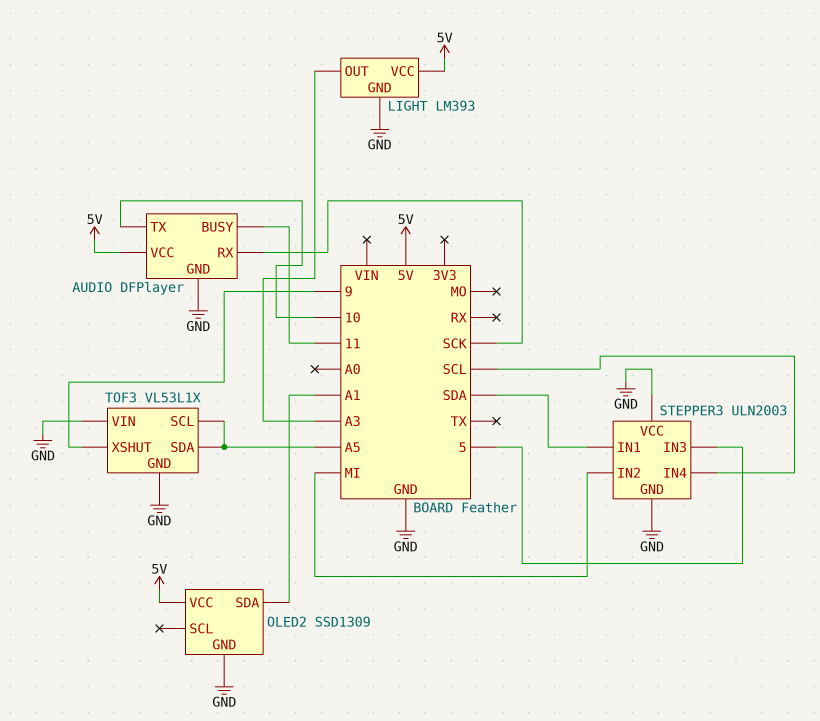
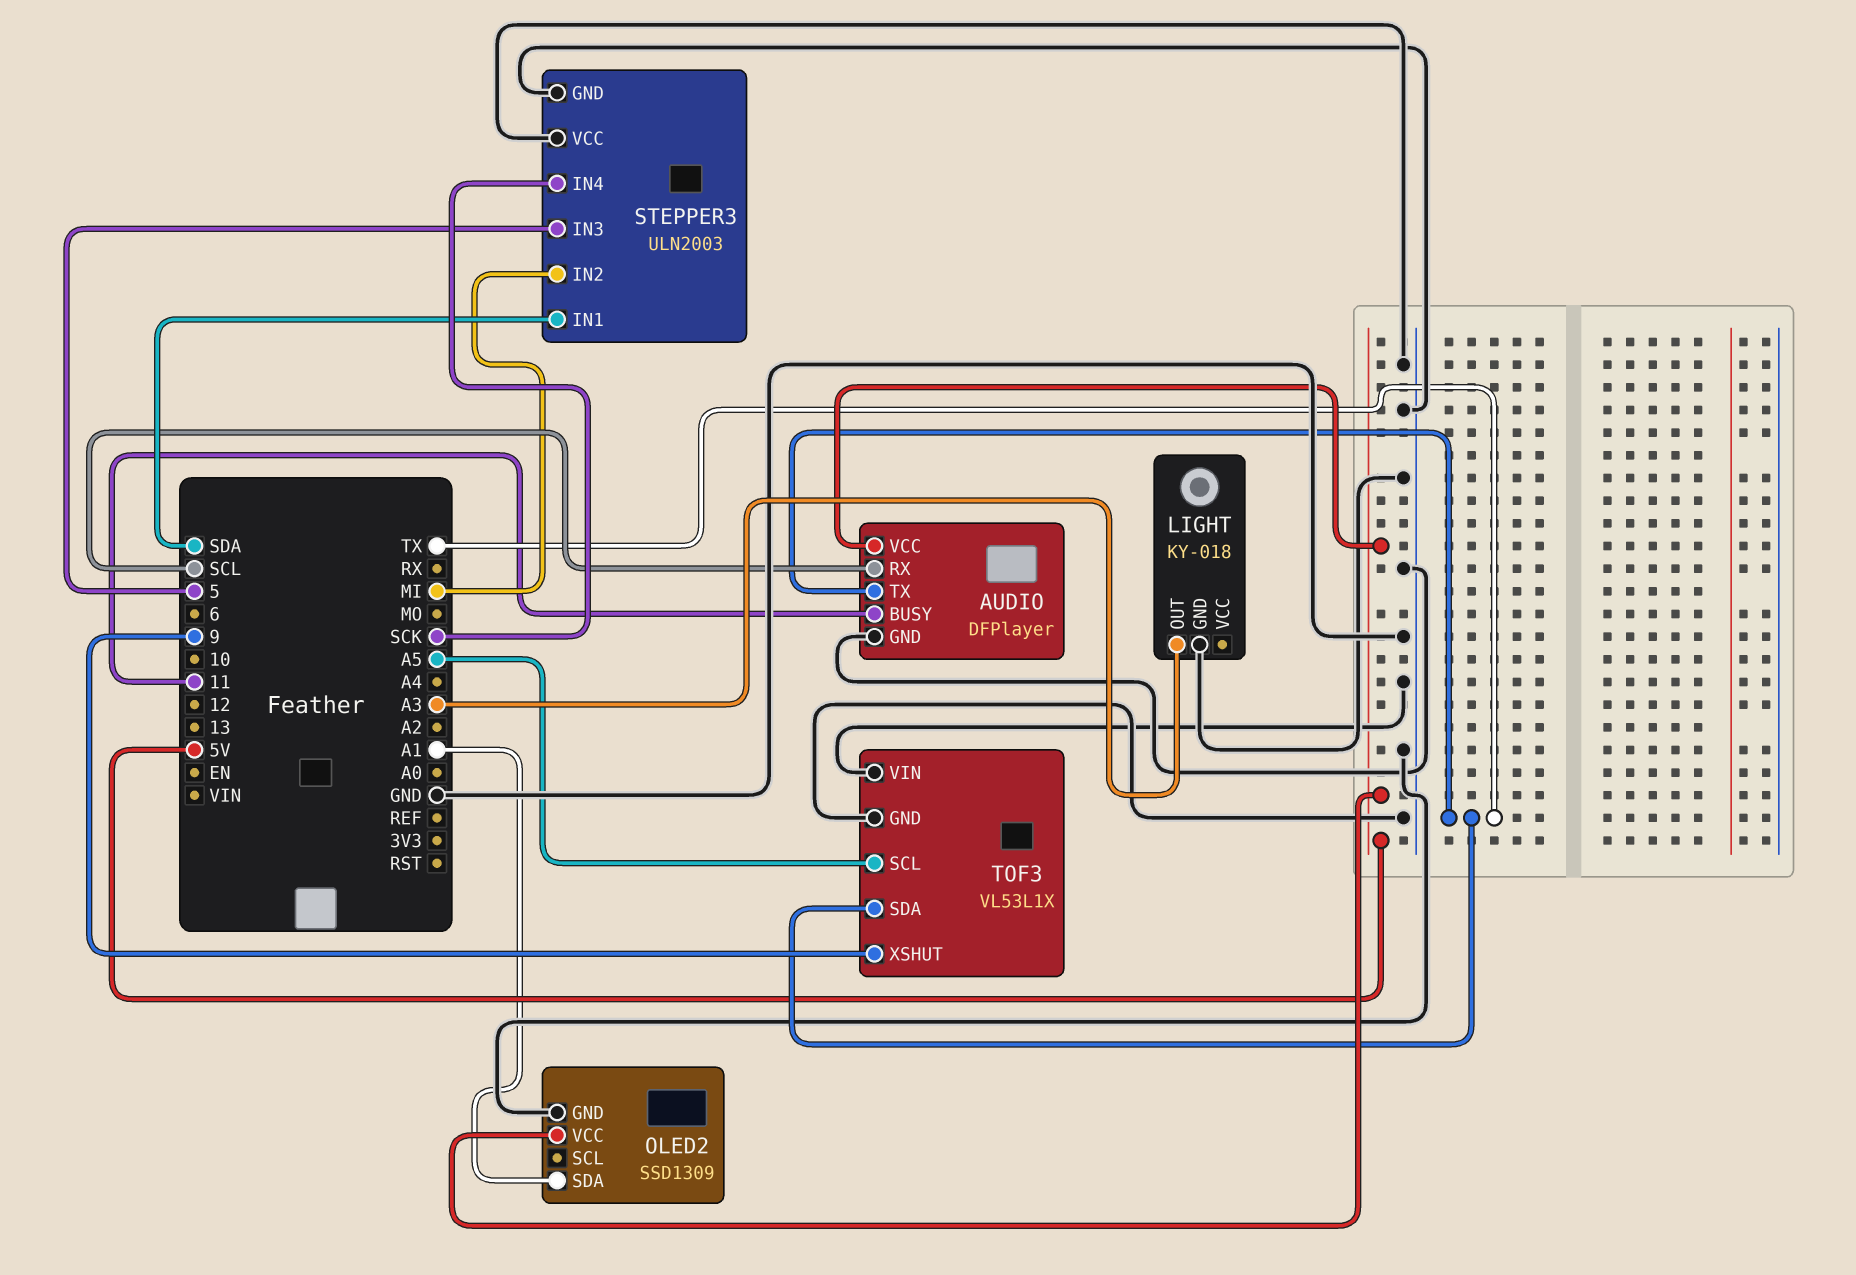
AUDIO pin RX: SCK -> SCL
AUDIO pin TX: 10 -> TX
LIGHT: LM393 -> KY-018
LIGHT pin VCC: 5V -> none
STEPPER3 pin IN4: SCL -> SCK
TOF3 pin SDA: A5 -> TX

